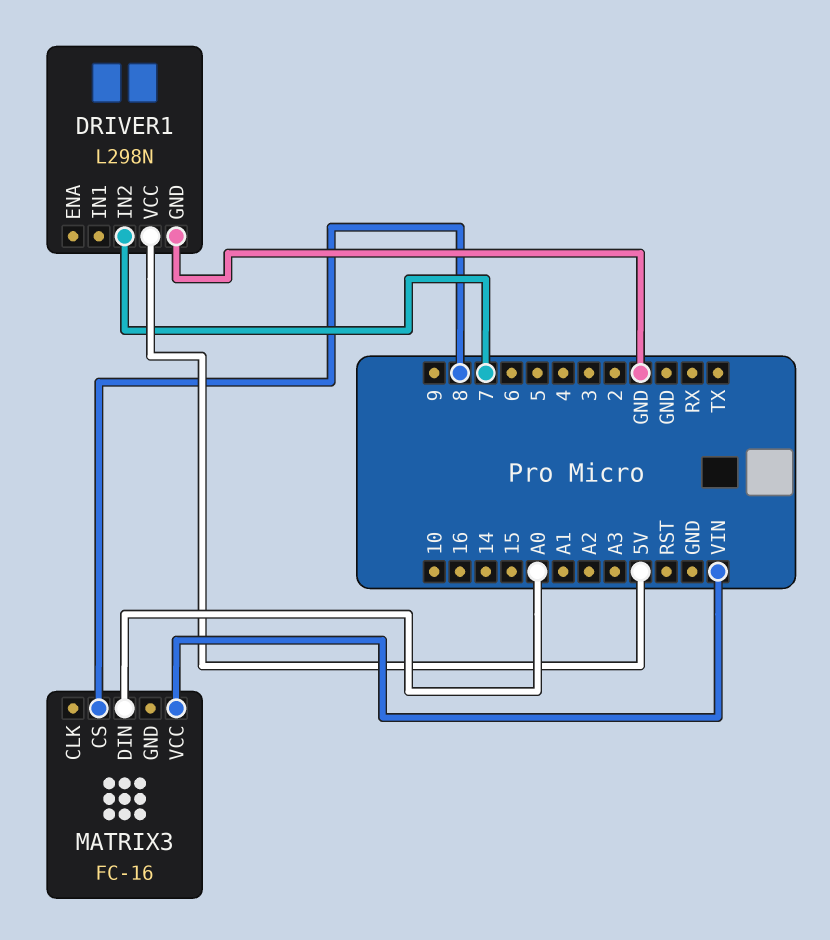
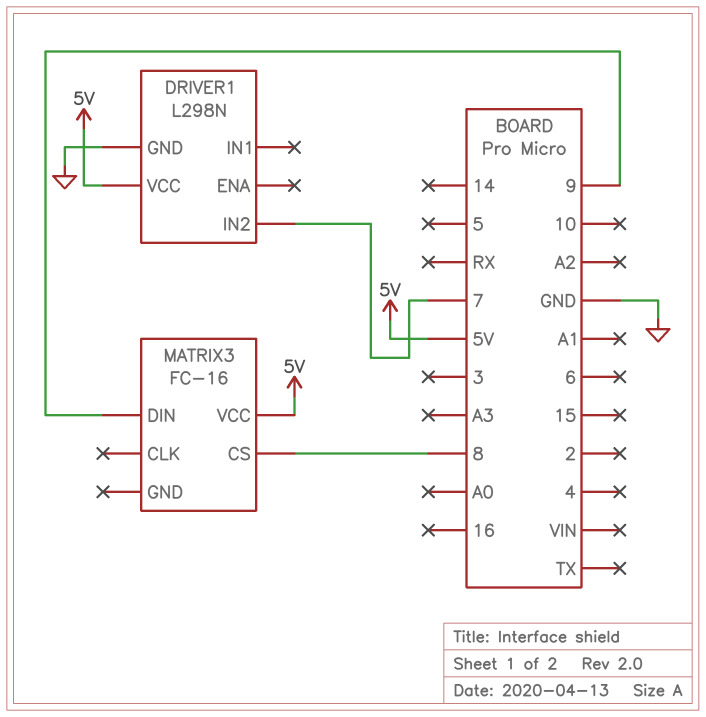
MATRIX3 pin DIN: A0 -> 9
MATRIX3 pin VCC: VIN -> 5V

